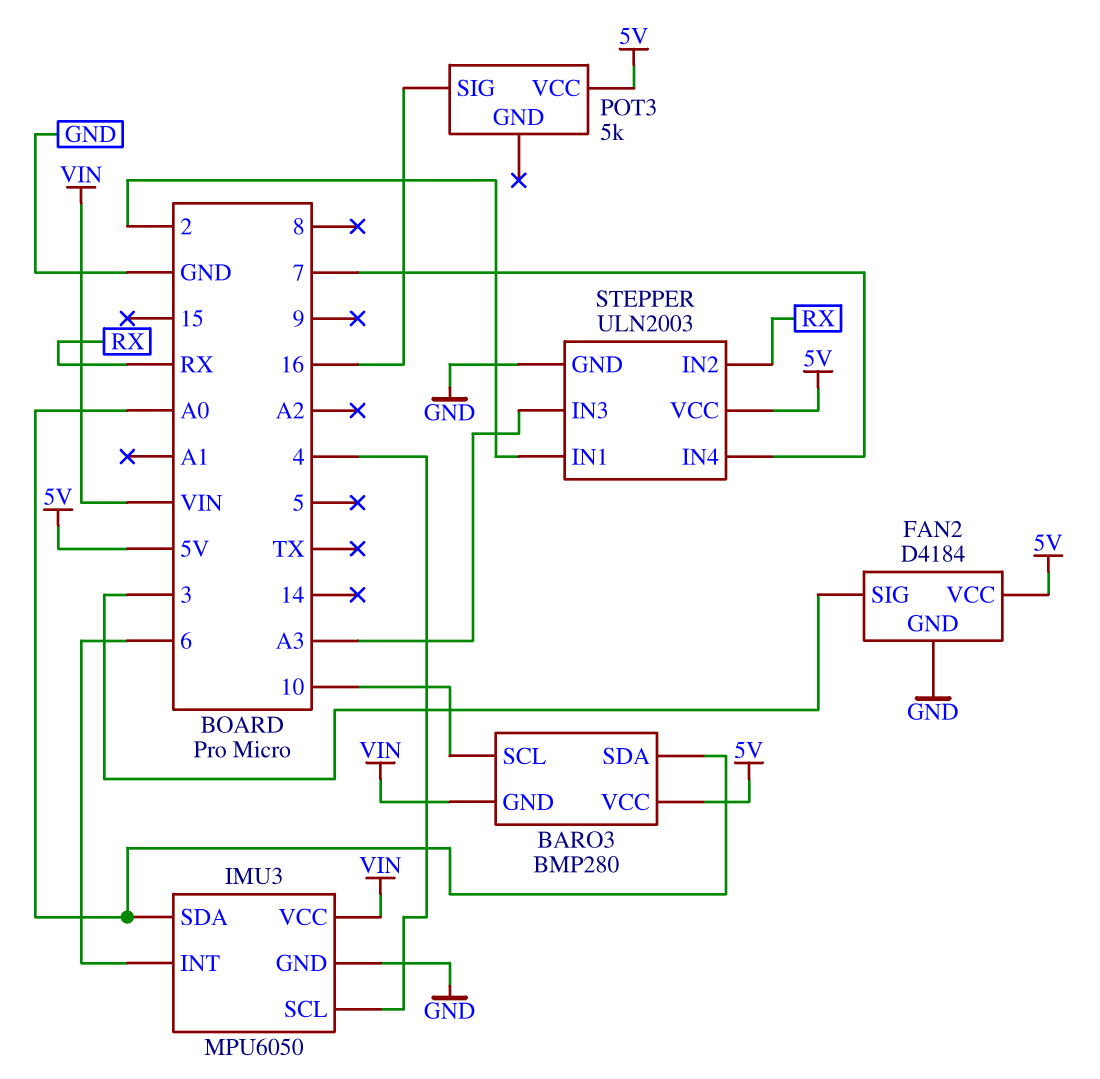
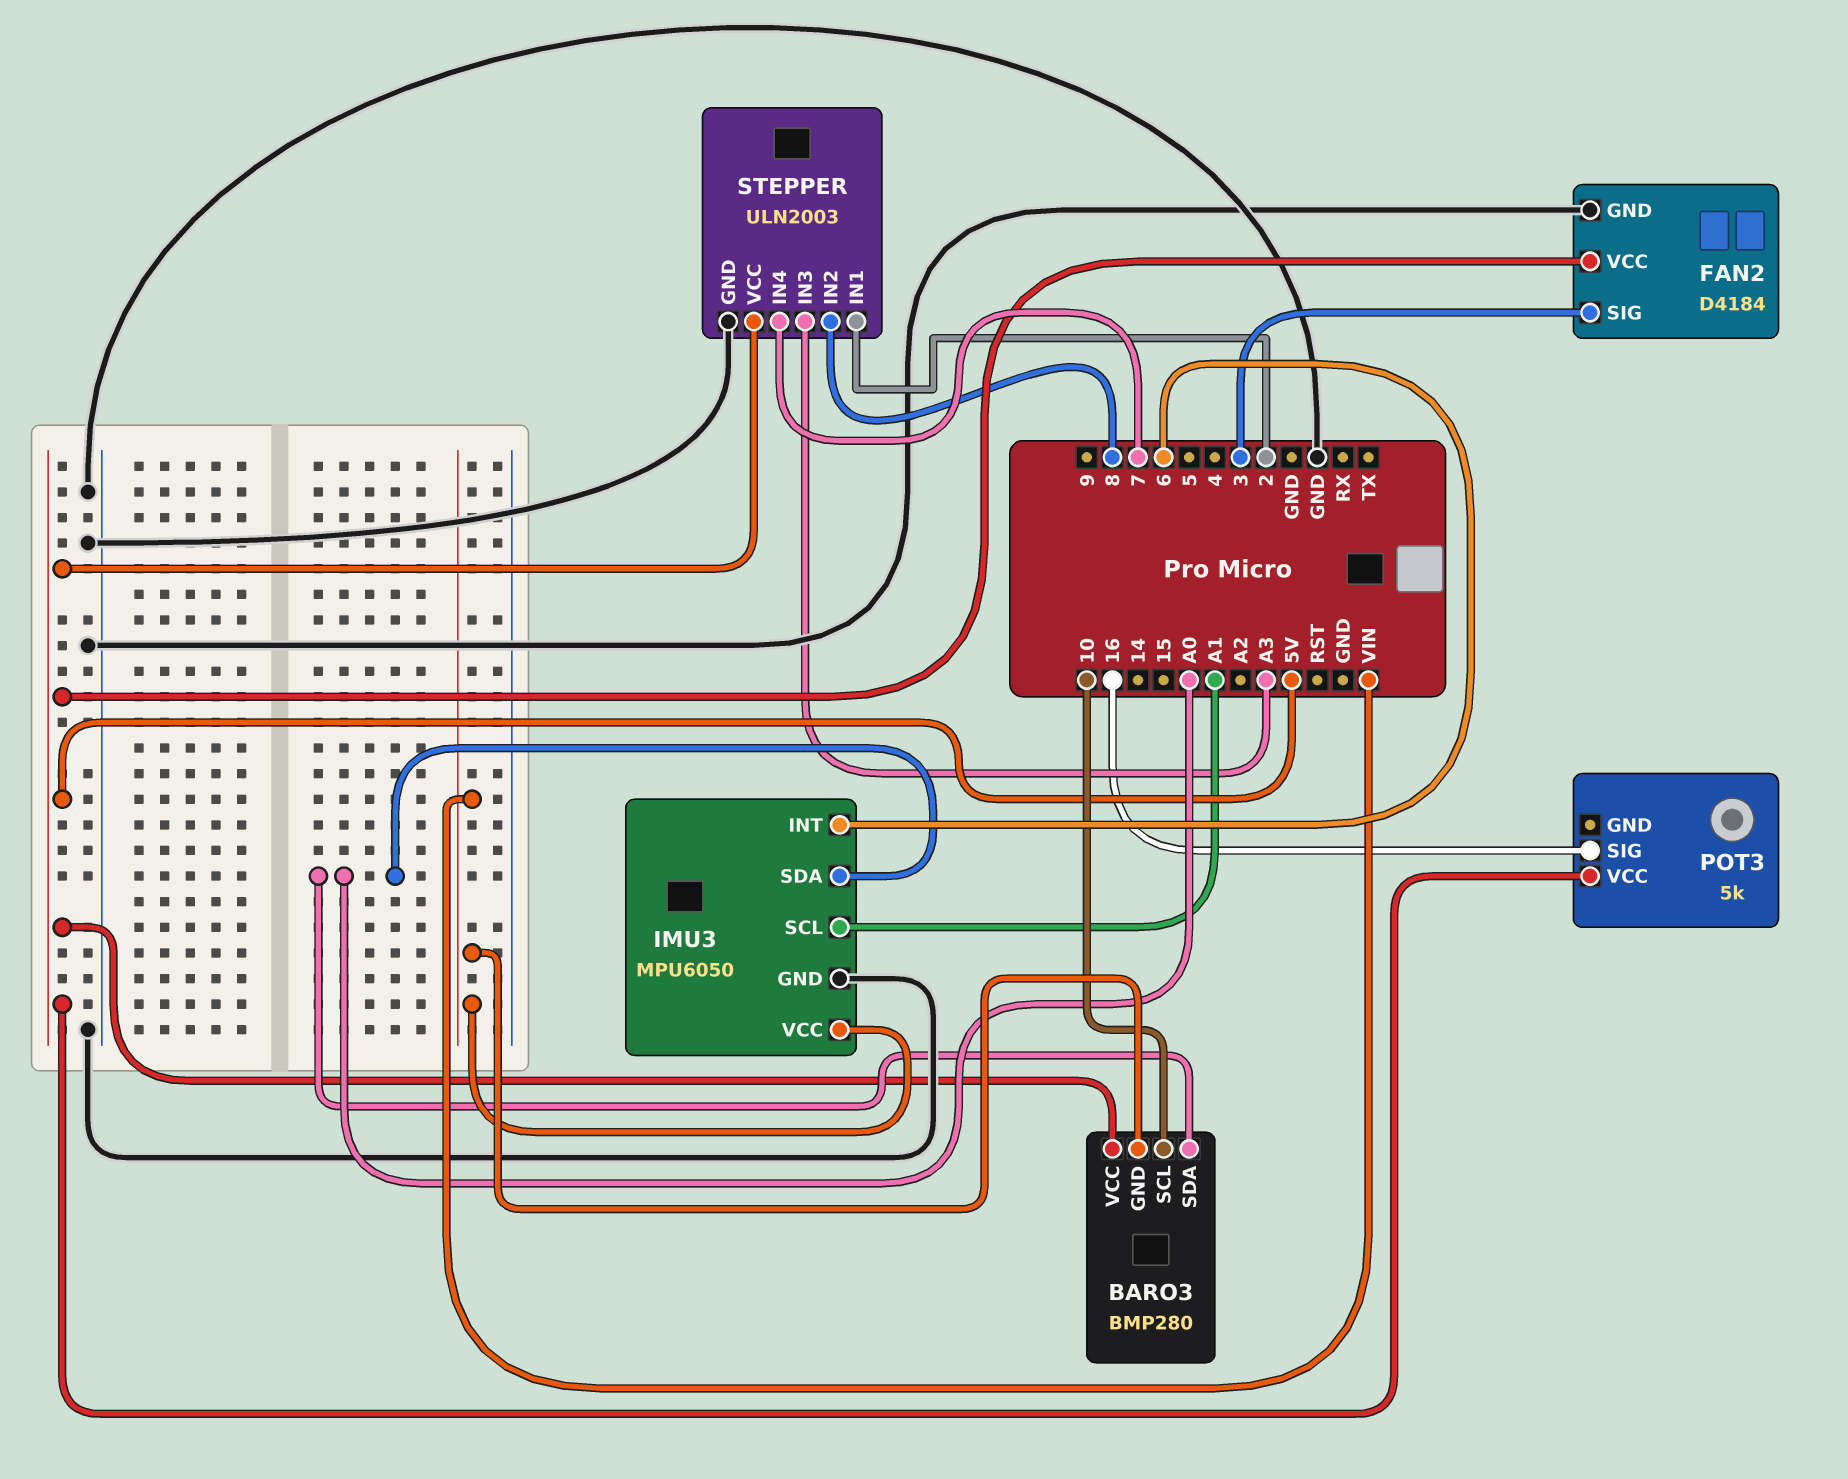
IMU3 pin SCL: 4 -> A1
STEPPER pin IN2: RX -> 8

